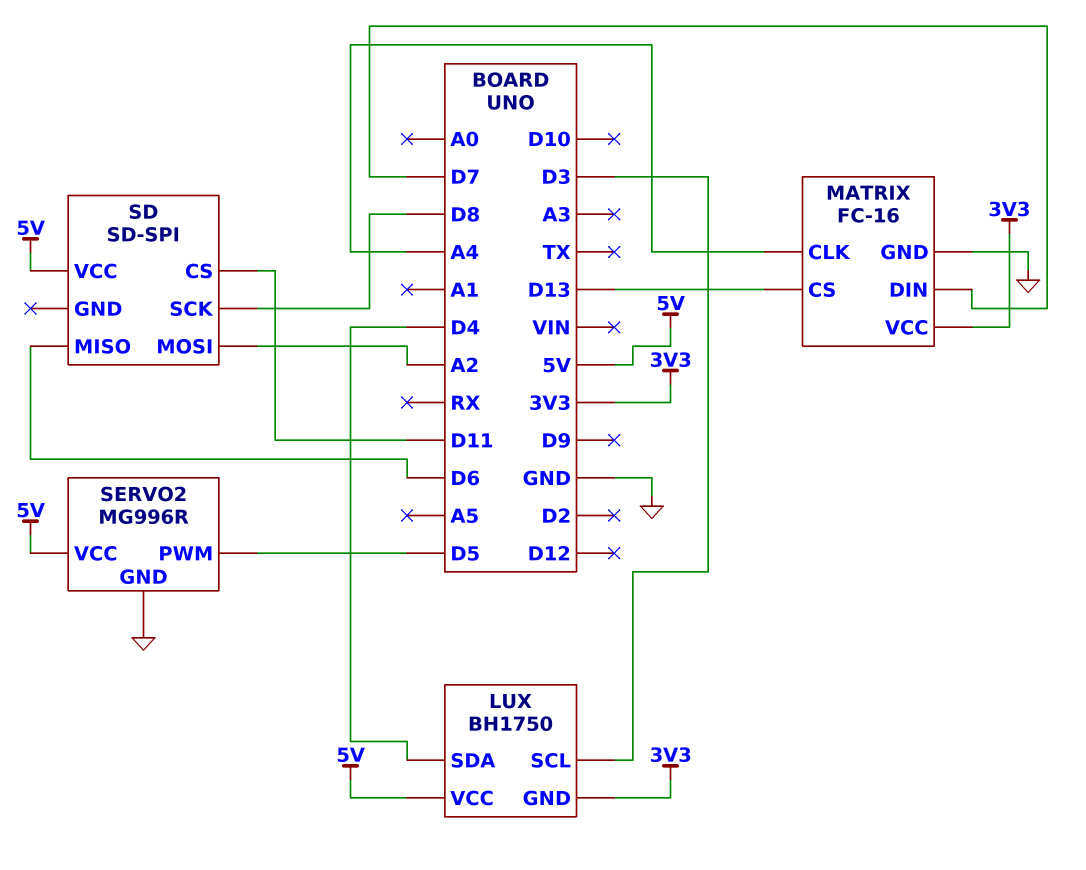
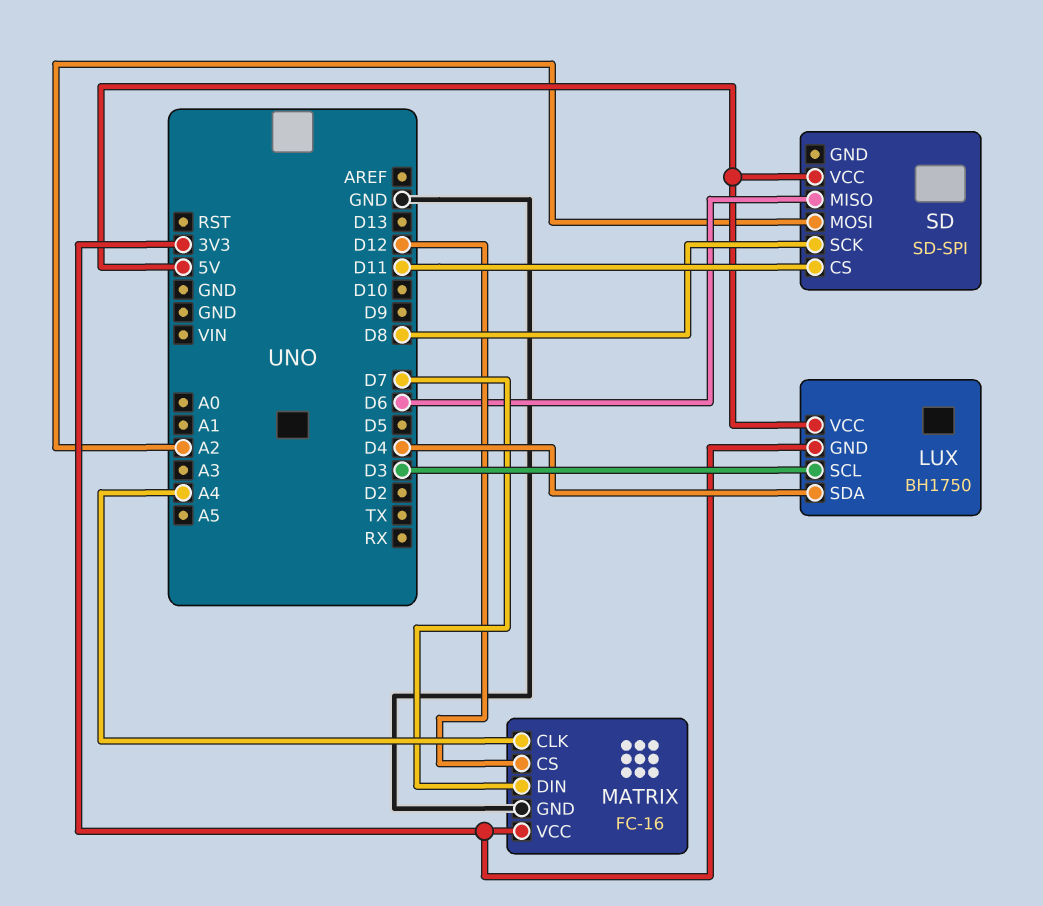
MATRIX pin CS: D13 -> D12
SERVO2: MG996R -> none
SERVO2 pin GND: GND -> none
SERVO2 pin PWM: D5 -> none
SERVO2 pin VCC: 5V -> none

